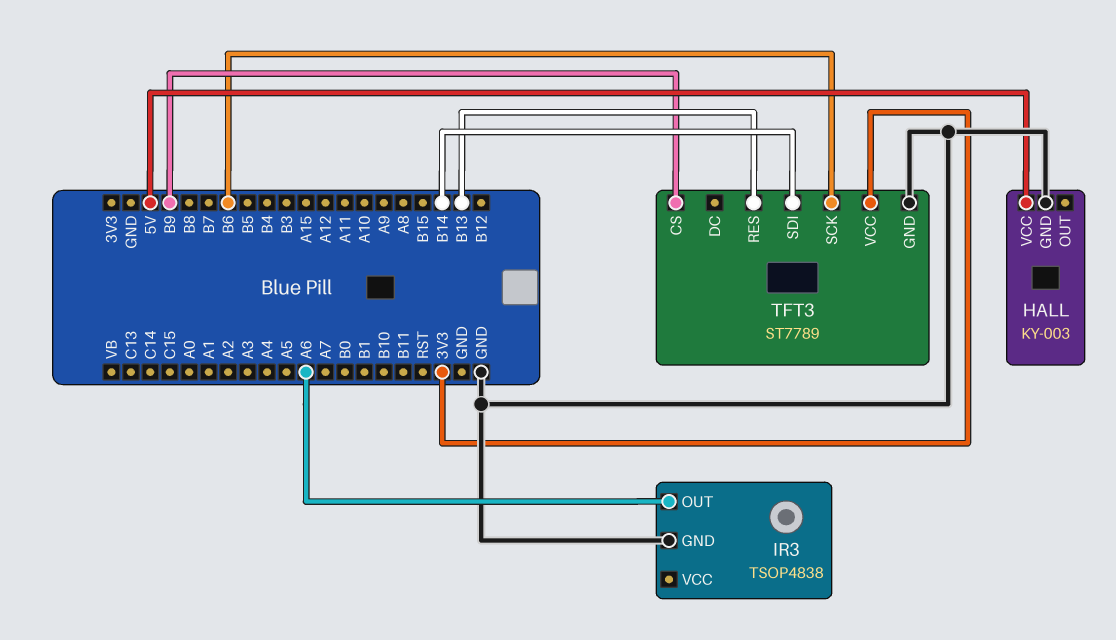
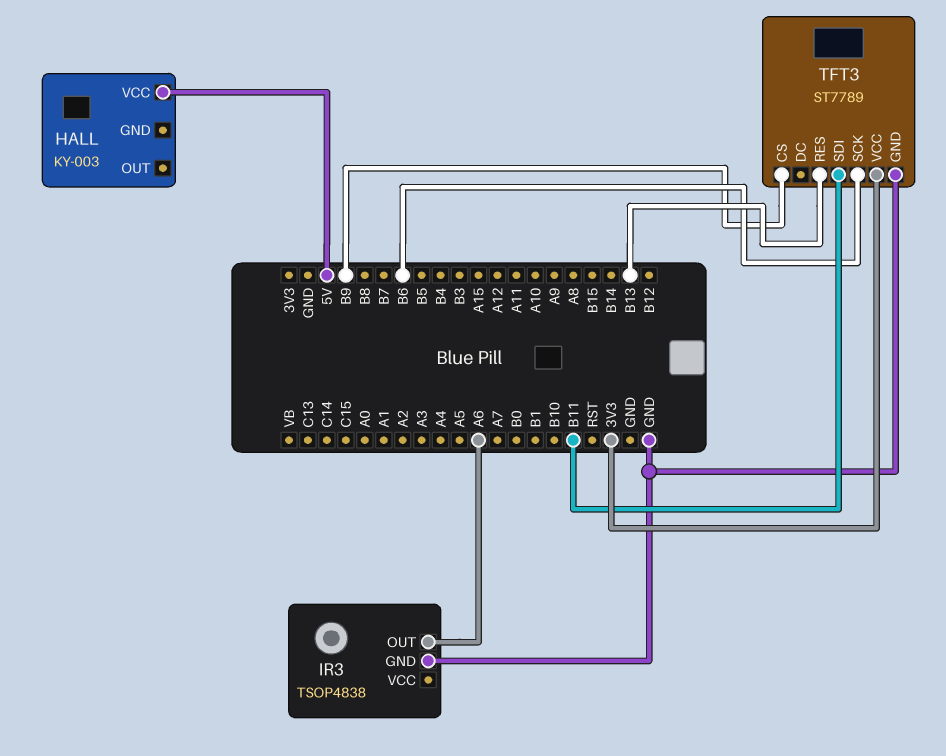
HALL pin GND: GND -> none
TFT3 pin SDI: B14 -> B11

